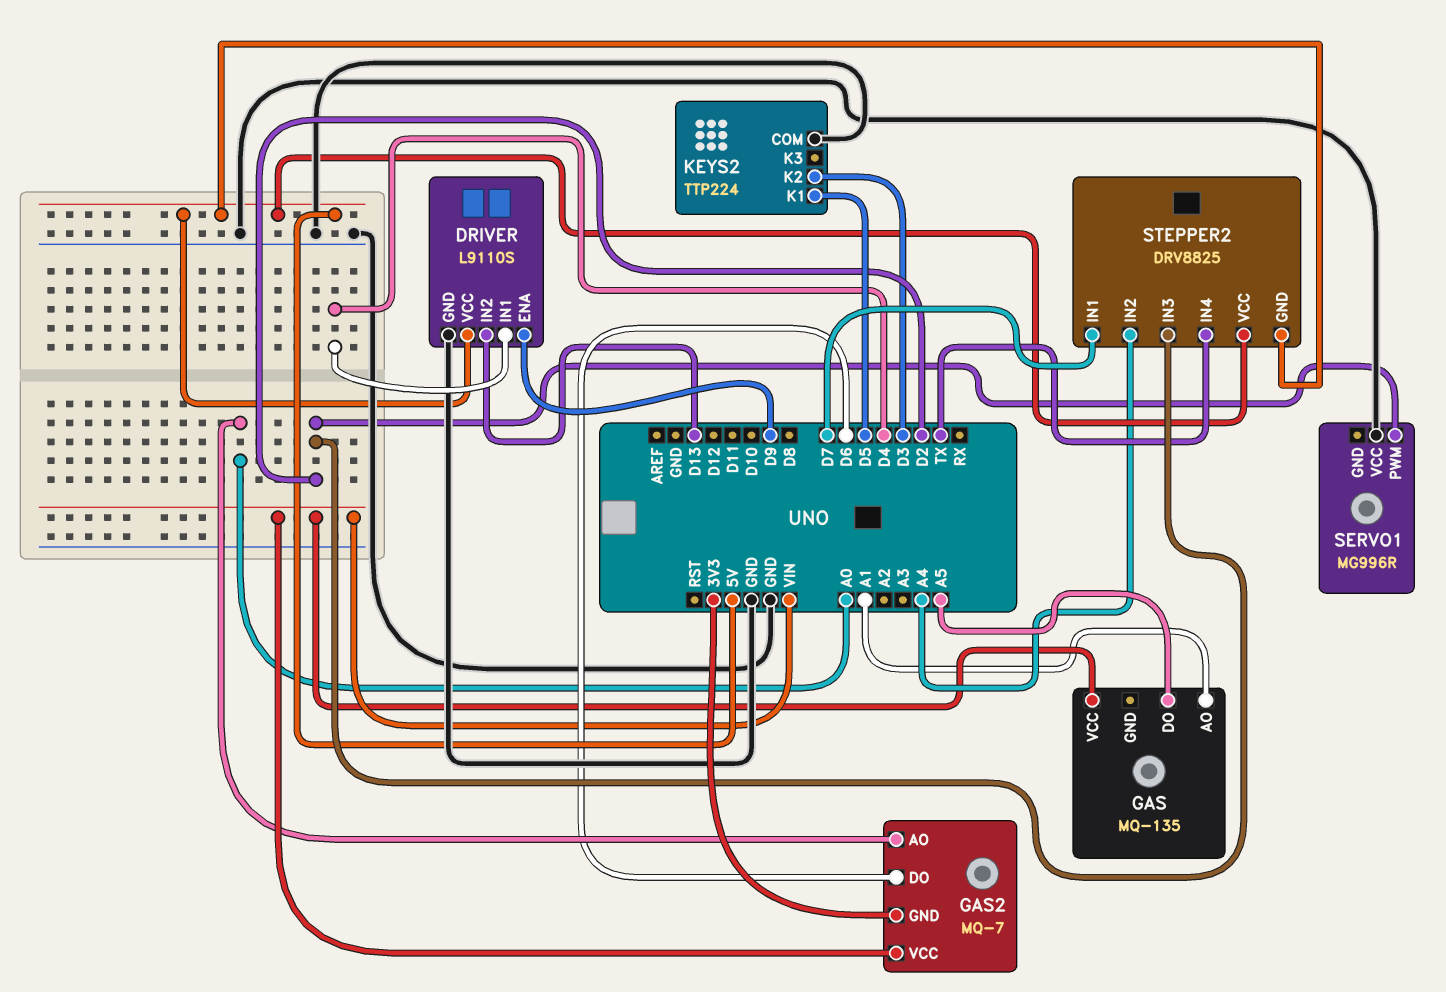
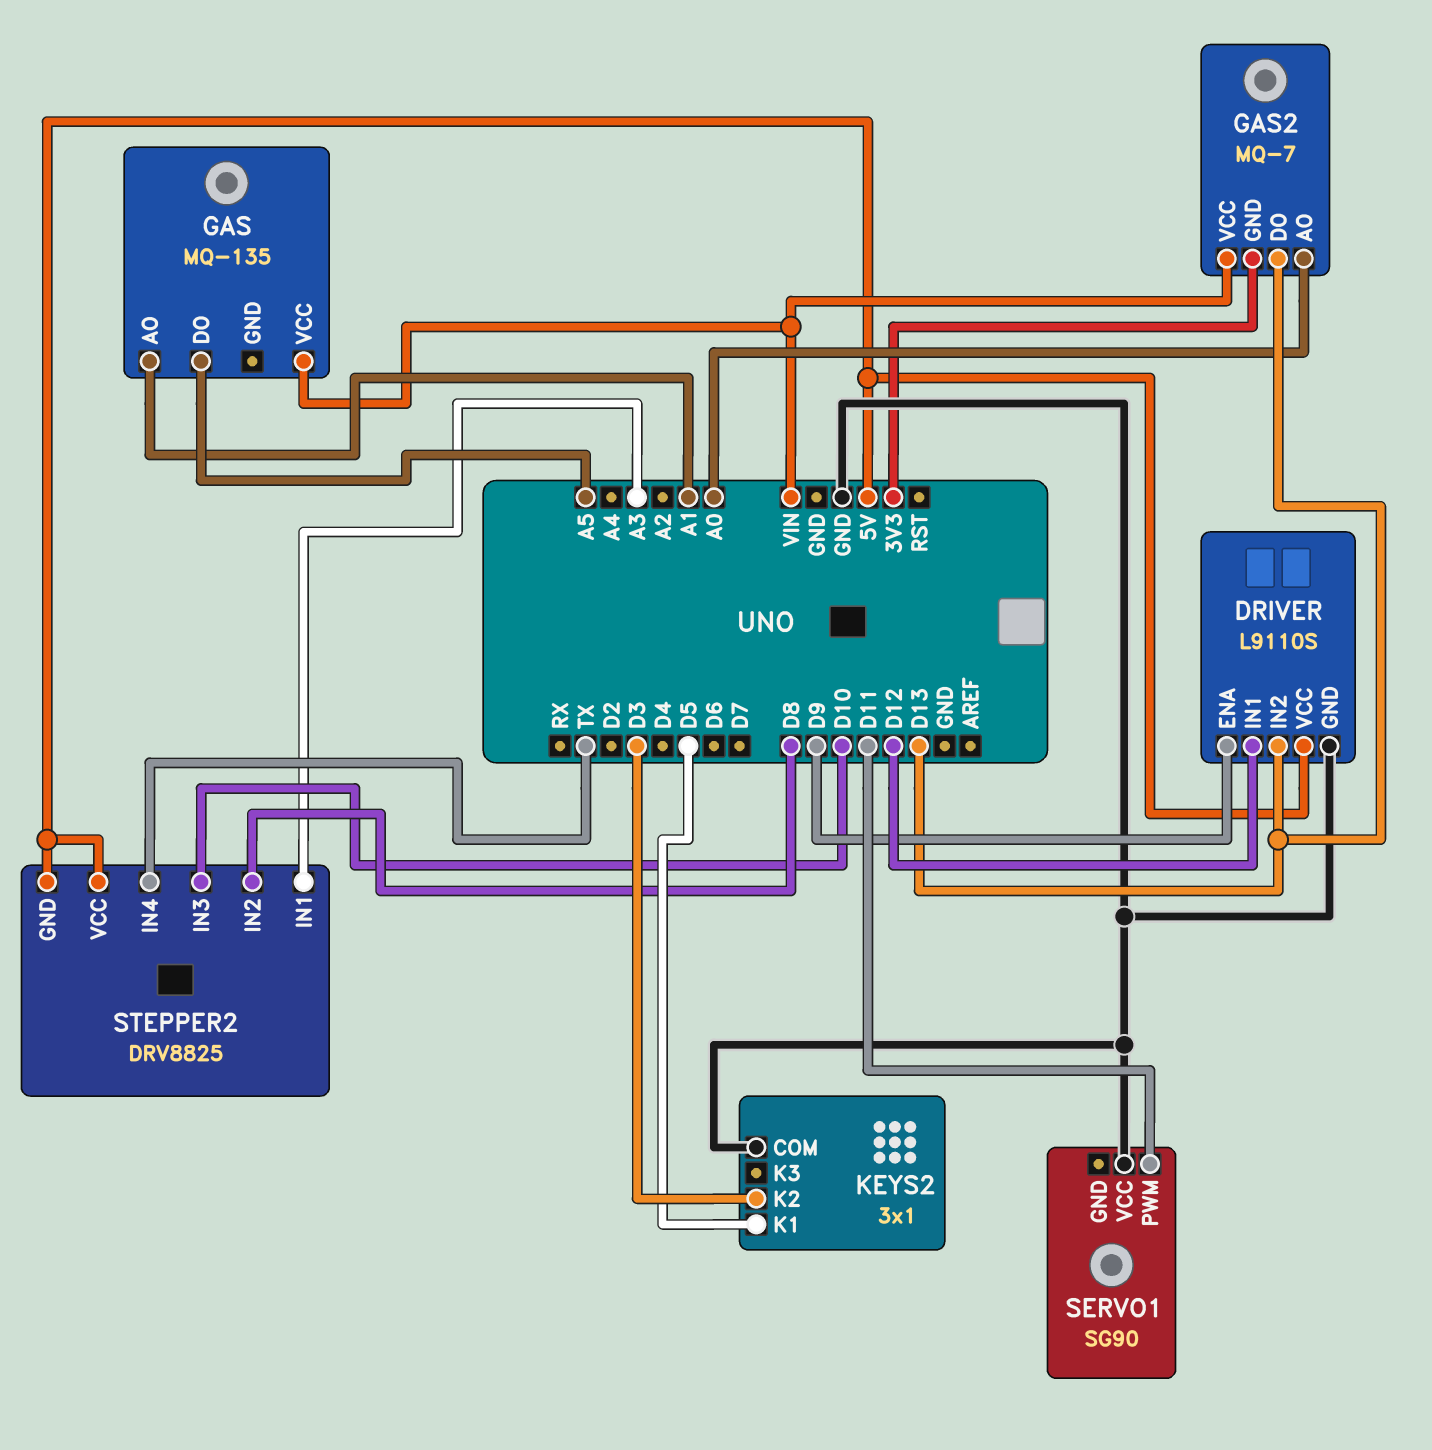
DRIVER pin IN1: D4 -> D12
GAS2 pin DO: D6 -> D13
KEYS2: TTP224 -> 3x1
SERVO1: MG996R -> SG90
SERVO1 pin PWM: D2 -> D11
STEPPER2 pin IN1: D7 -> A3
STEPPER2 pin IN2: A4 -> D8
STEPPER2 pin IN3: D2 -> D10

